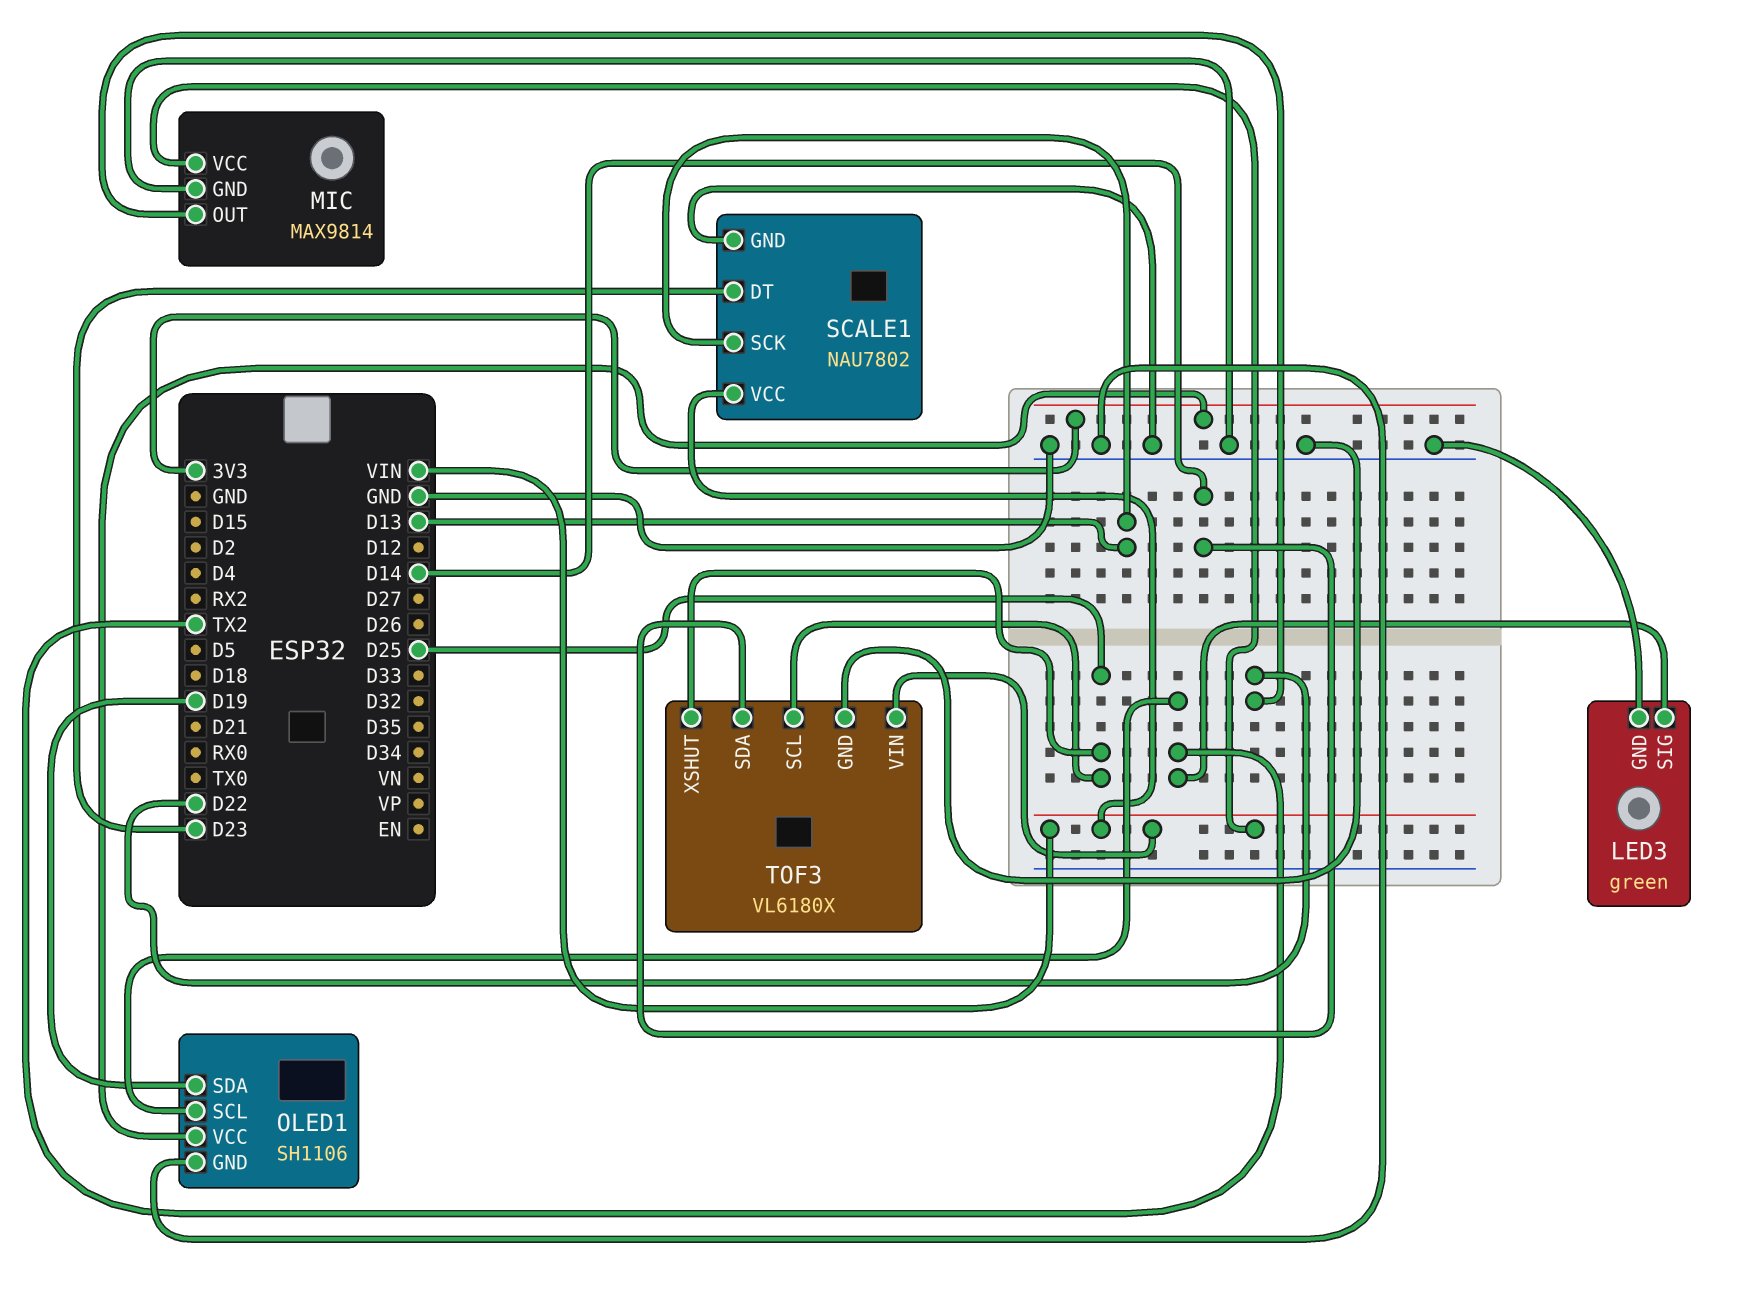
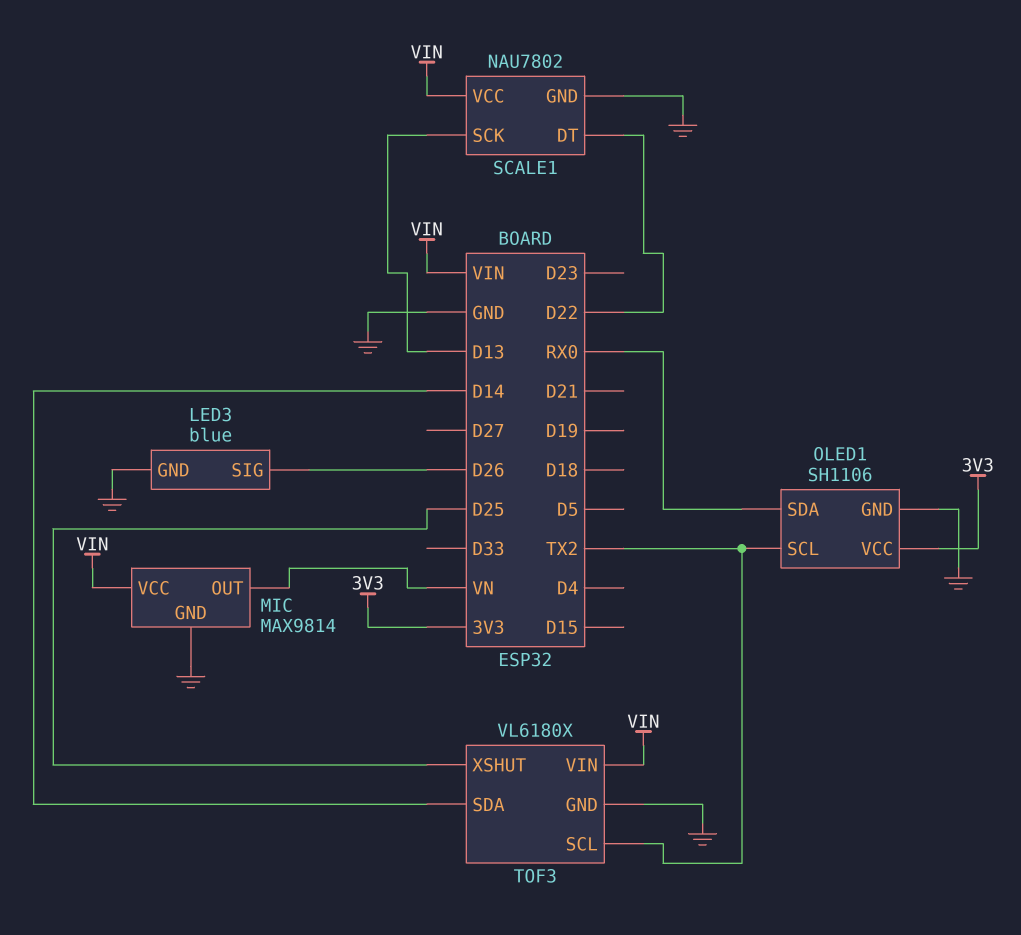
LED3: green -> blue
LED3 pin SIG: TX2 -> D26
MIC pin OUT: D22 -> VN
OLED1 pin SDA: D19 -> RX0
SCALE1 pin DT: D23 -> D22
TOF3 pin SCL: D25 -> TX2

